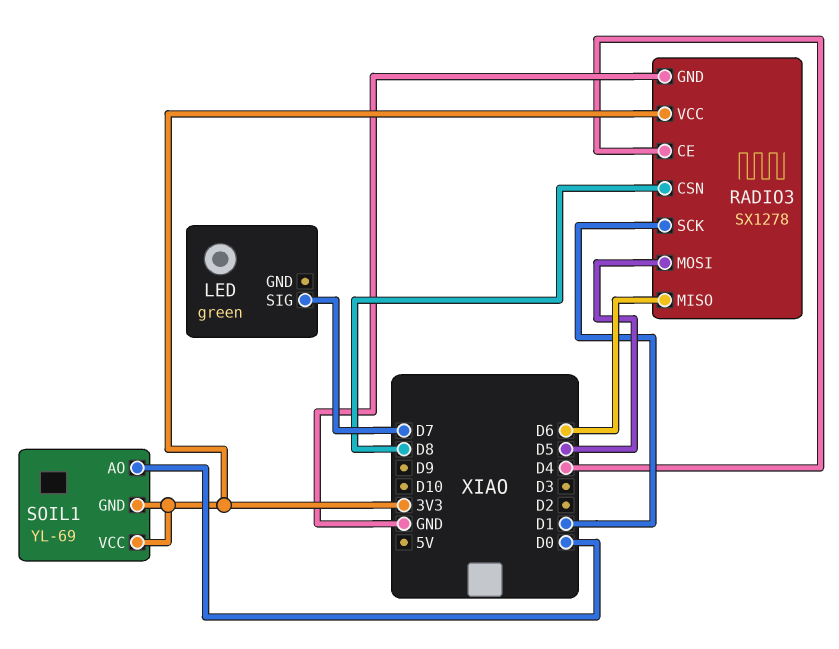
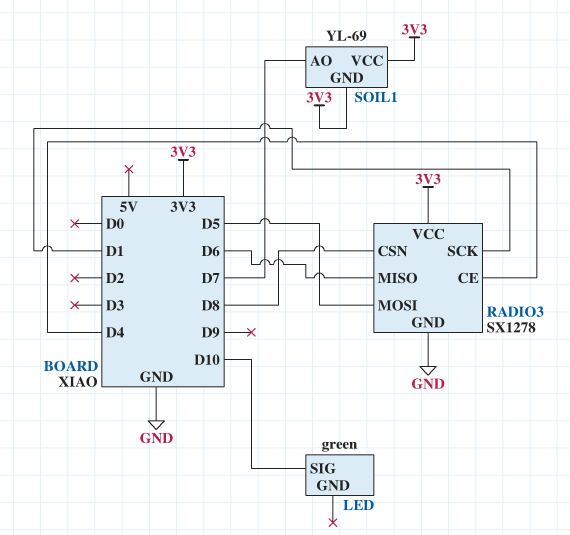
LED pin SIG: D7 -> D10
SOIL1 pin AO: D0 -> D7

